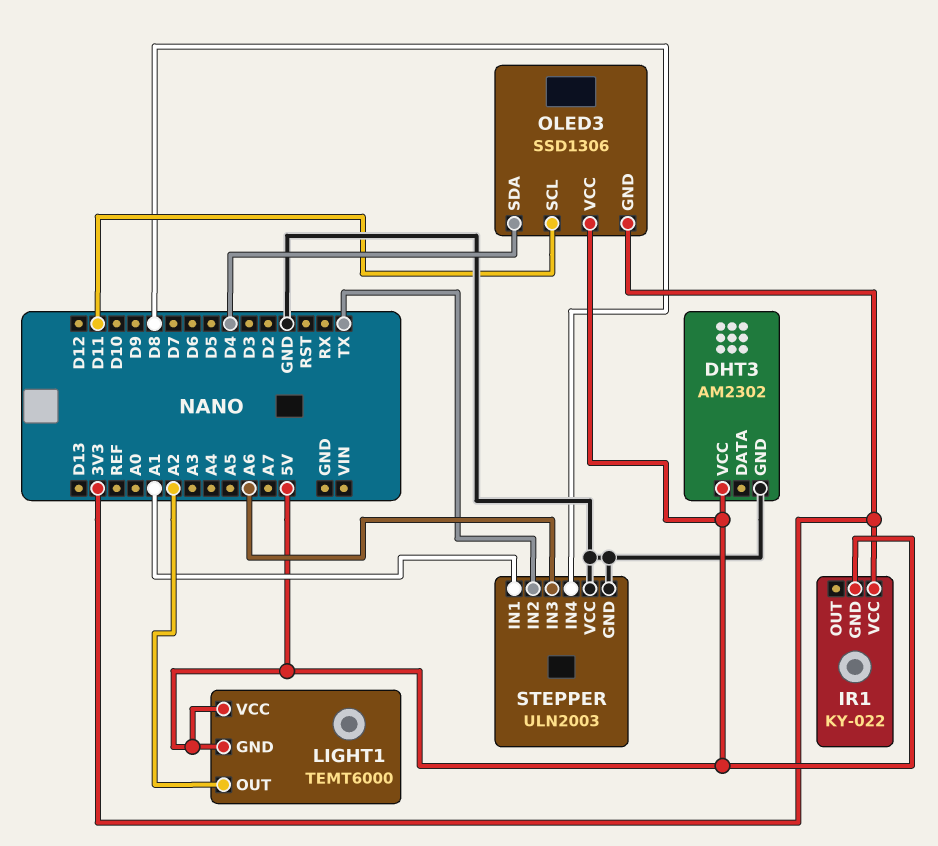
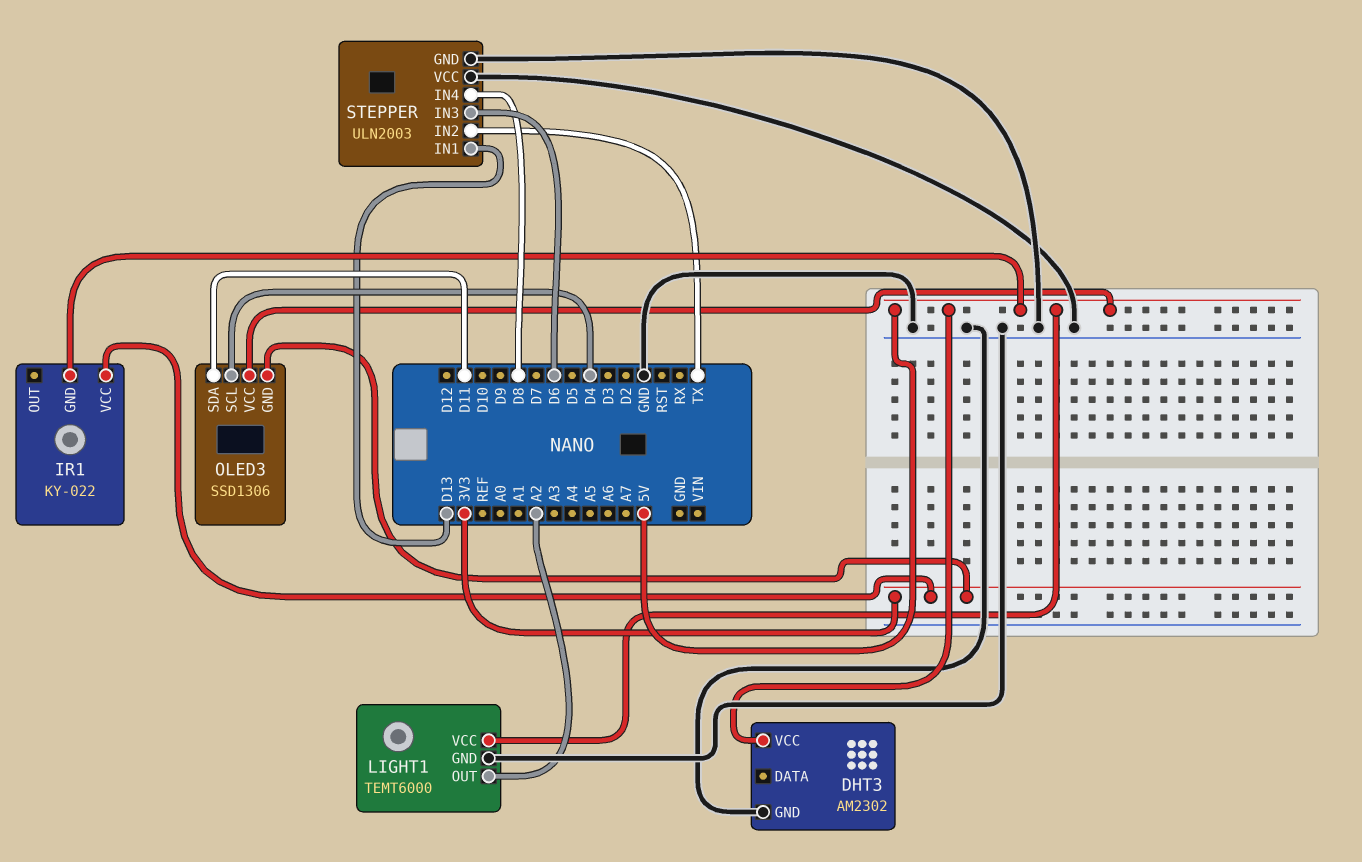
LIGHT1 pin GND: 5V -> GND
OLED3 pin SCL: D11 -> D4
OLED3 pin SDA: D4 -> D11
STEPPER pin IN1: A1 -> D13
STEPPER pin IN3: A6 -> D6

